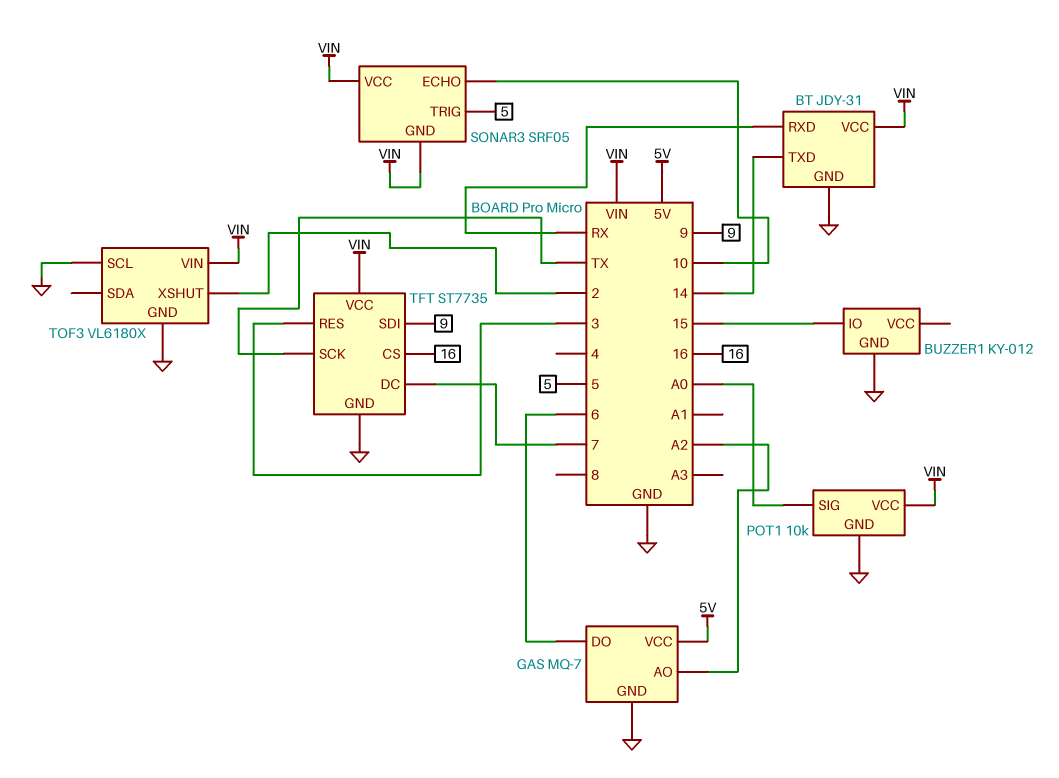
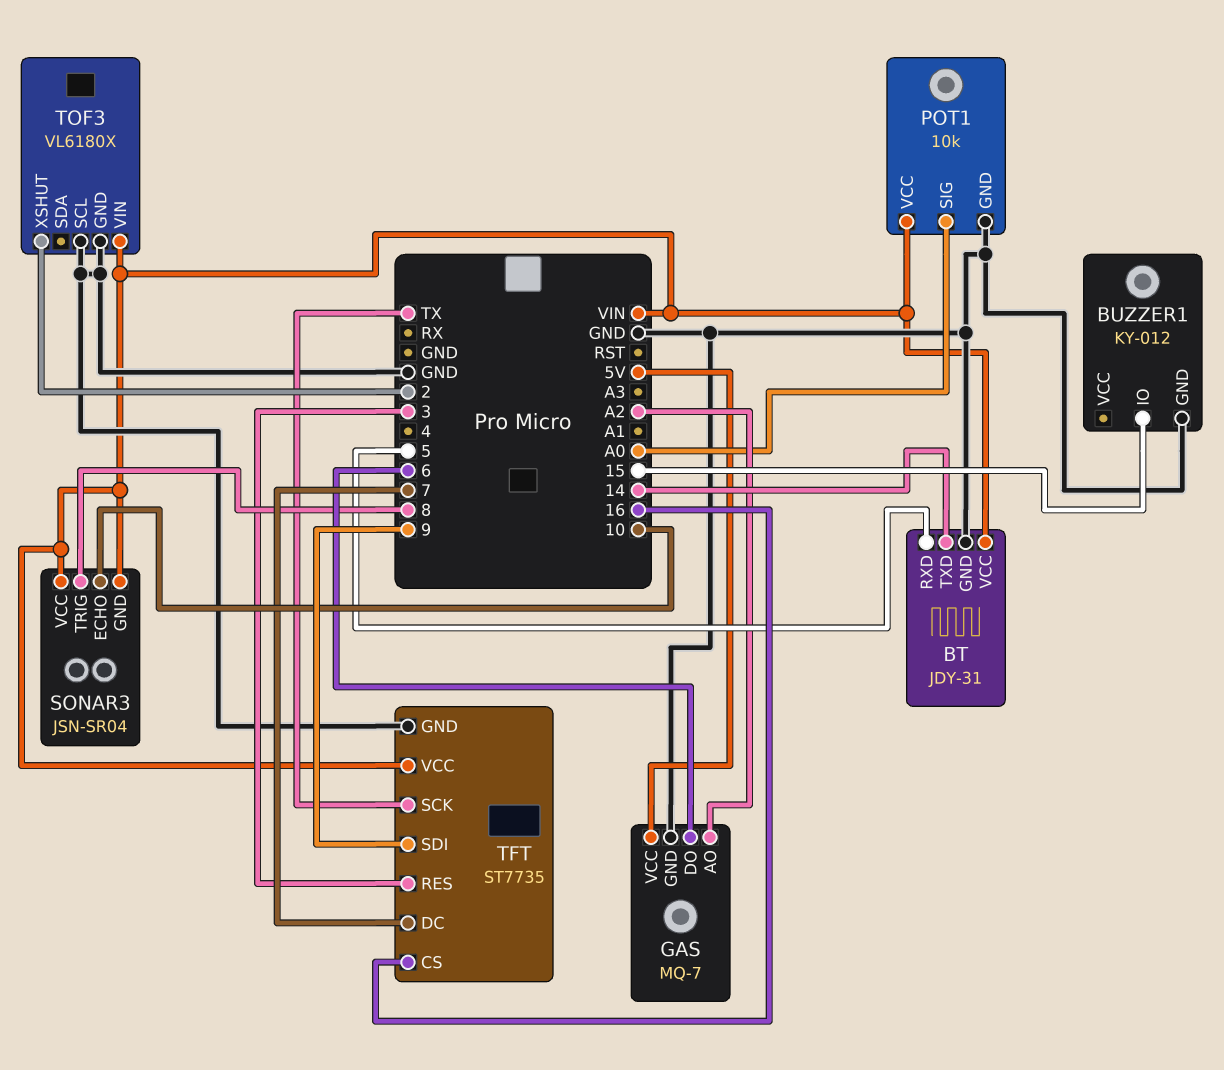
BT pin RXD: RX -> 5
SONAR3: SRF05 -> JSN-SR04
SONAR3 pin TRIG: 5 -> 8

